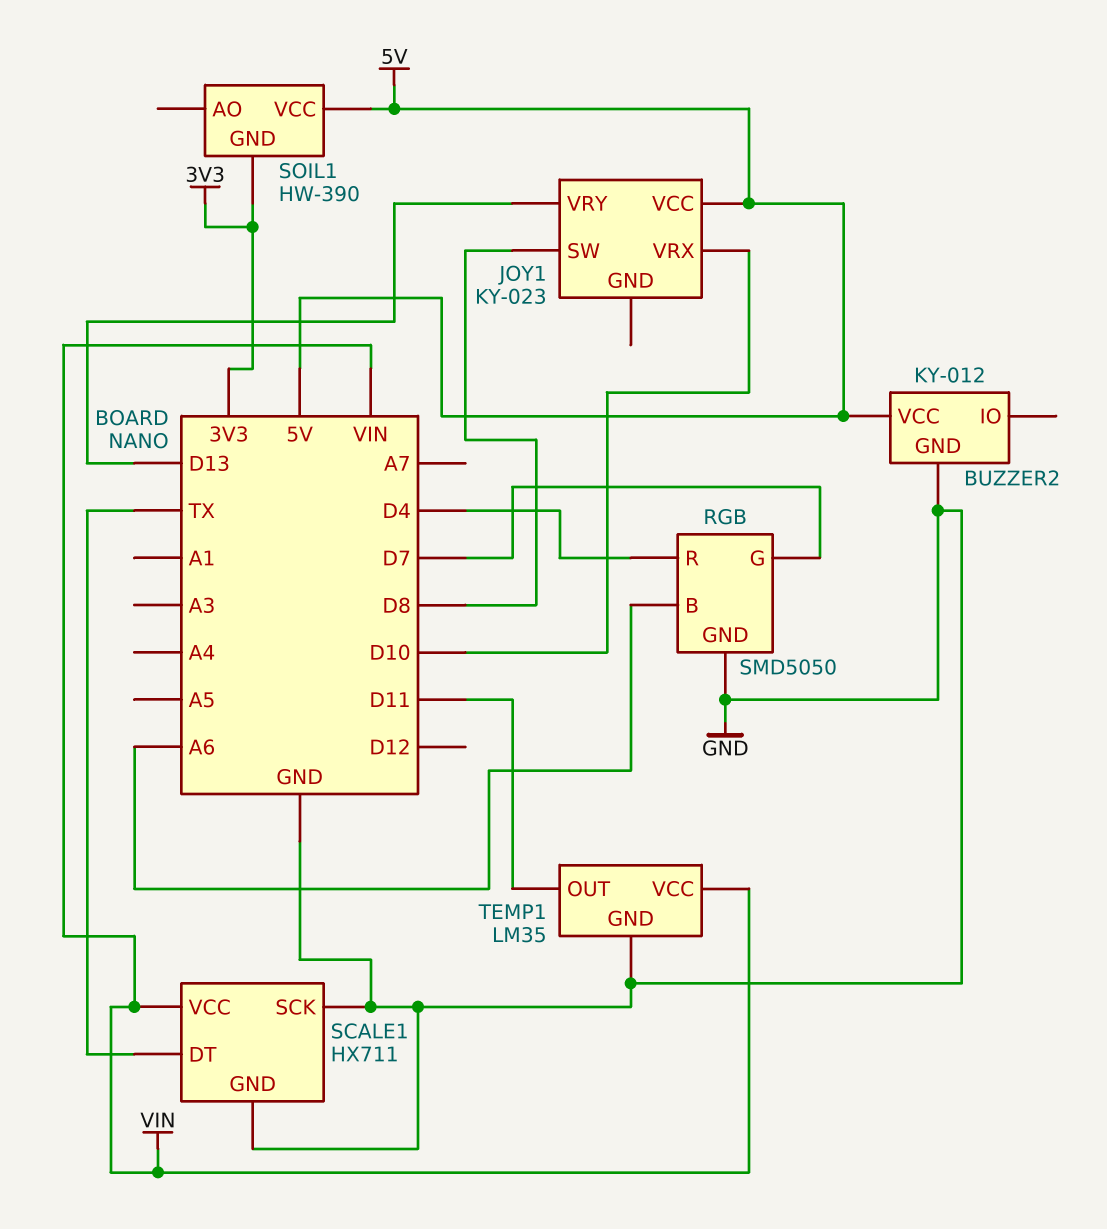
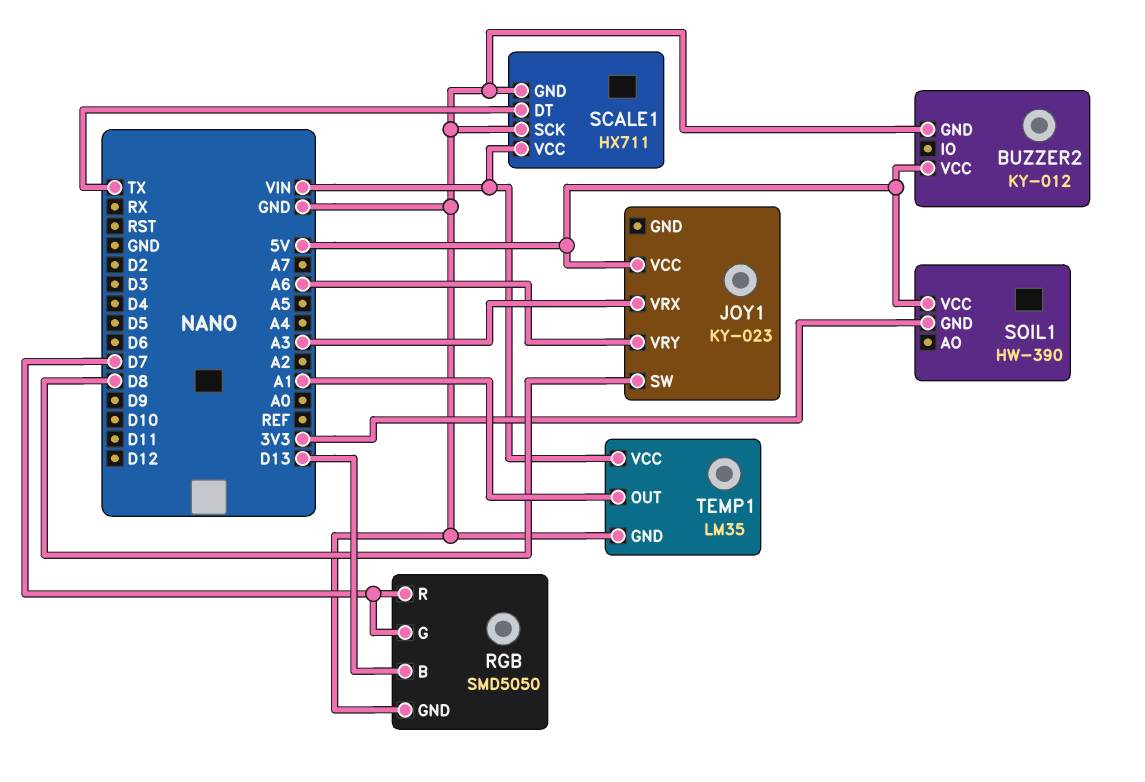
JOY1 pin VRX: D10 -> A3
JOY1 pin VRY: D13 -> A6
RGB pin B: A6 -> D13
RGB pin R: D4 -> D7
TEMP1 pin OUT: D11 -> A1

